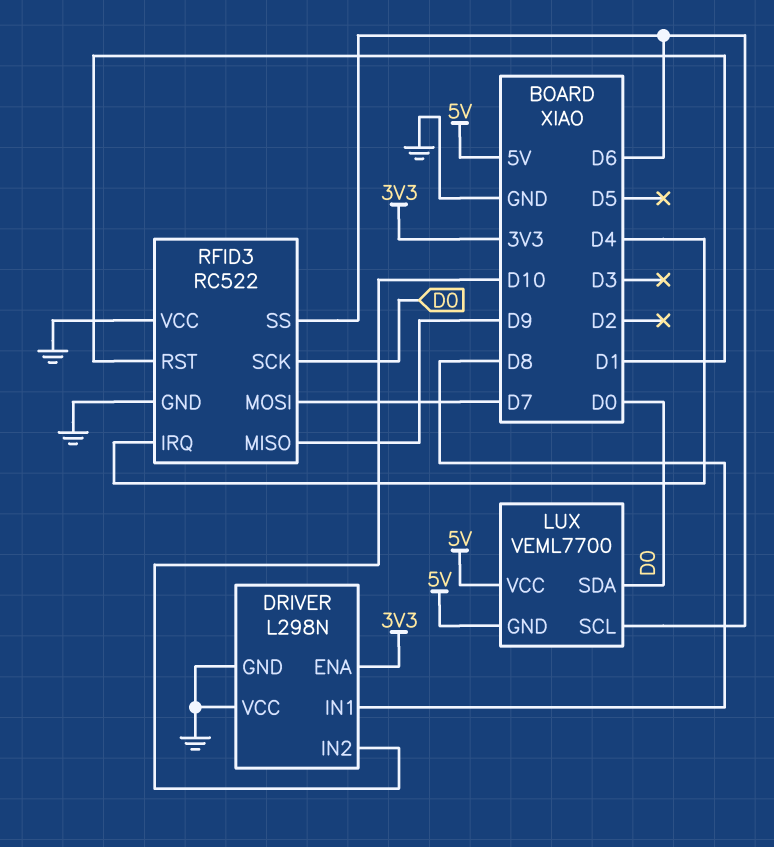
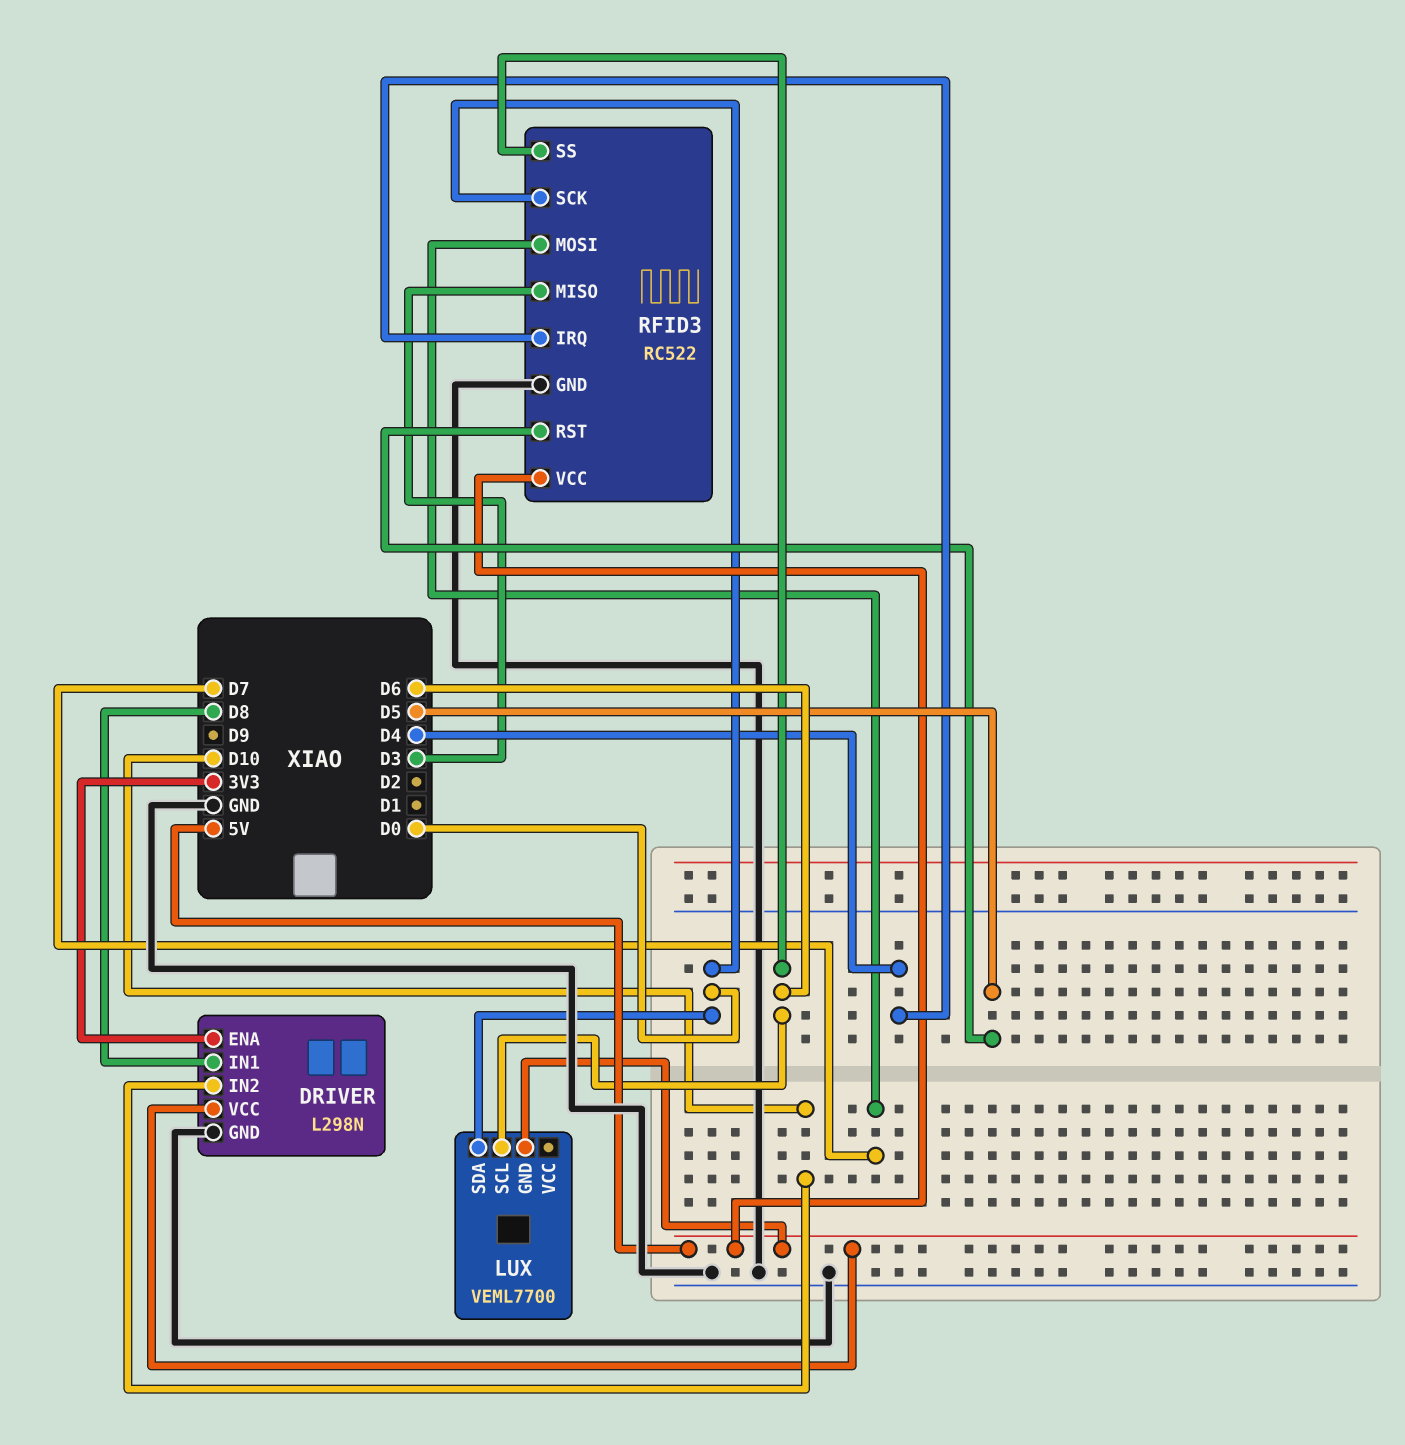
DRIVER pin VCC: GND -> 5V
LUX pin VCC: 5V -> none
RFID3 pin MISO: D9 -> D3
RFID3 pin RST: D1 -> D5
RFID3 pin VCC: GND -> 5V

